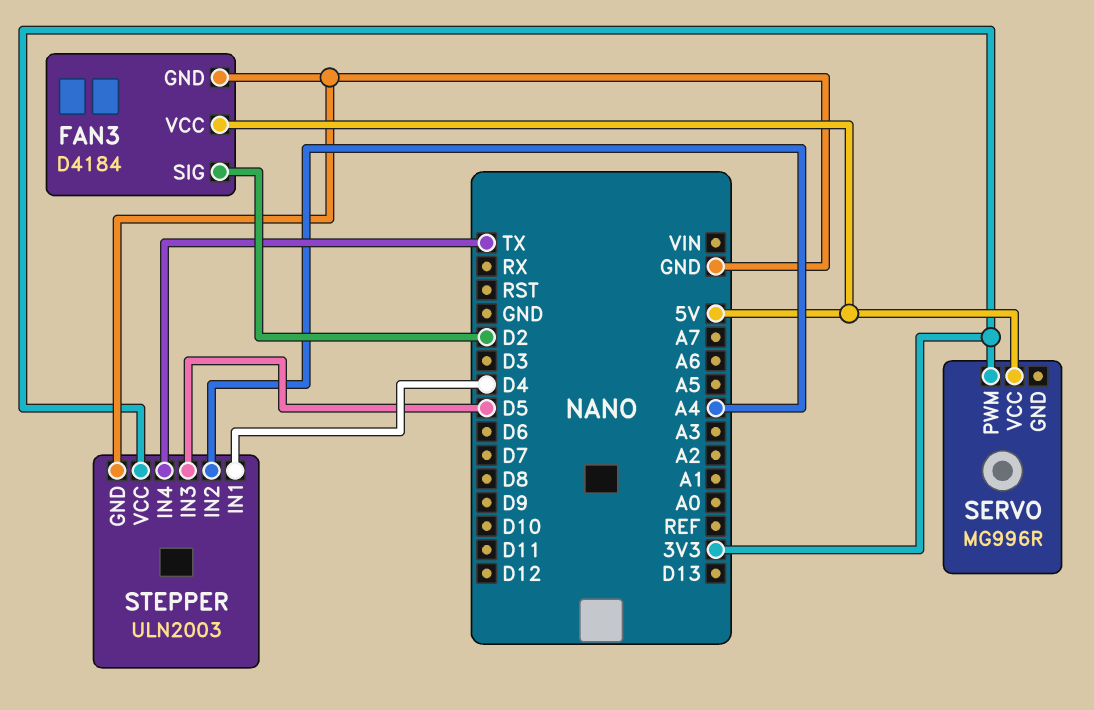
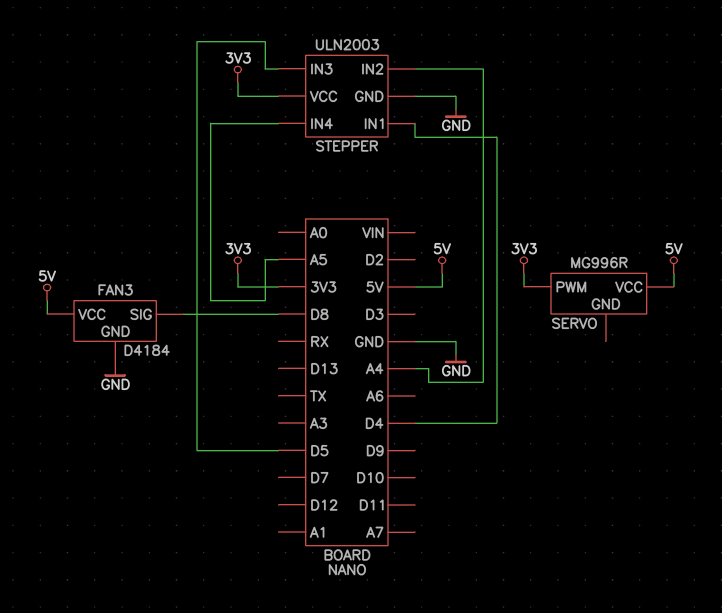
FAN3 pin SIG: D2 -> D8
STEPPER pin IN4: TX -> A5

